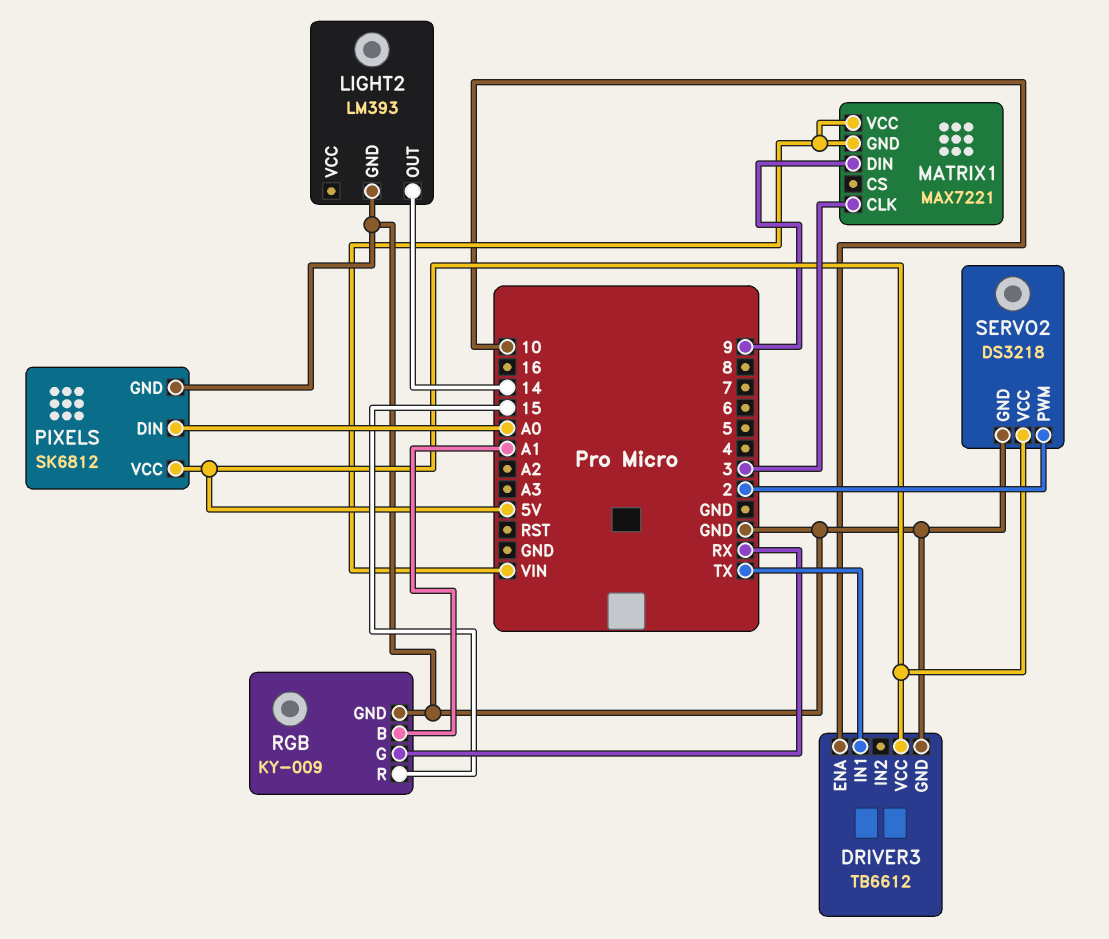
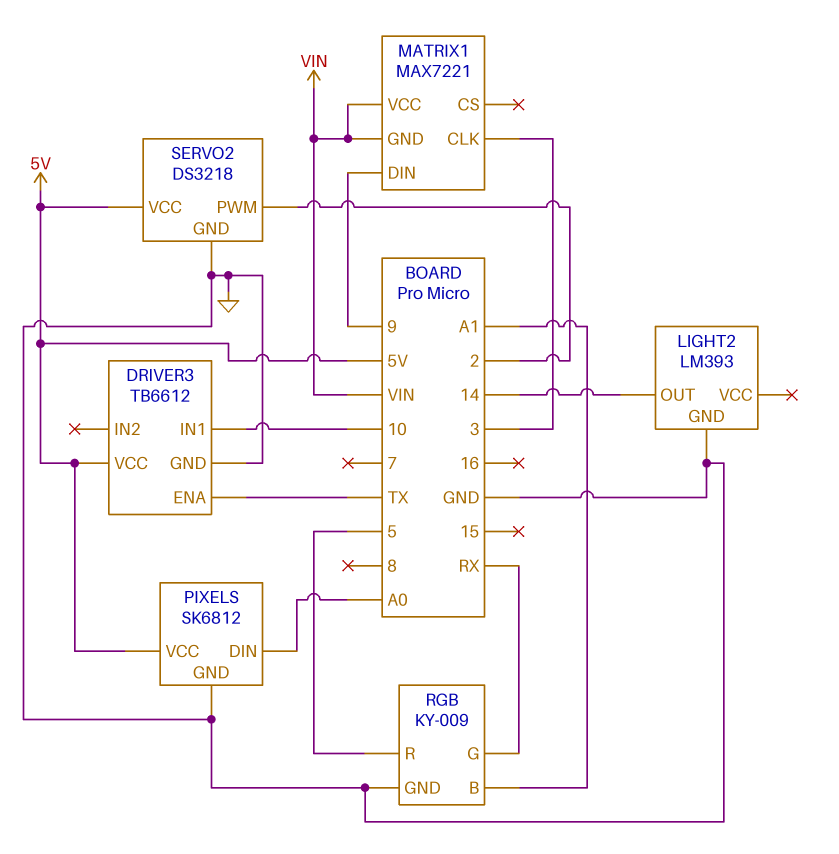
DRIVER3 pin ENA: 10 -> TX
DRIVER3 pin IN1: TX -> 10
RGB pin R: 15 -> 5

